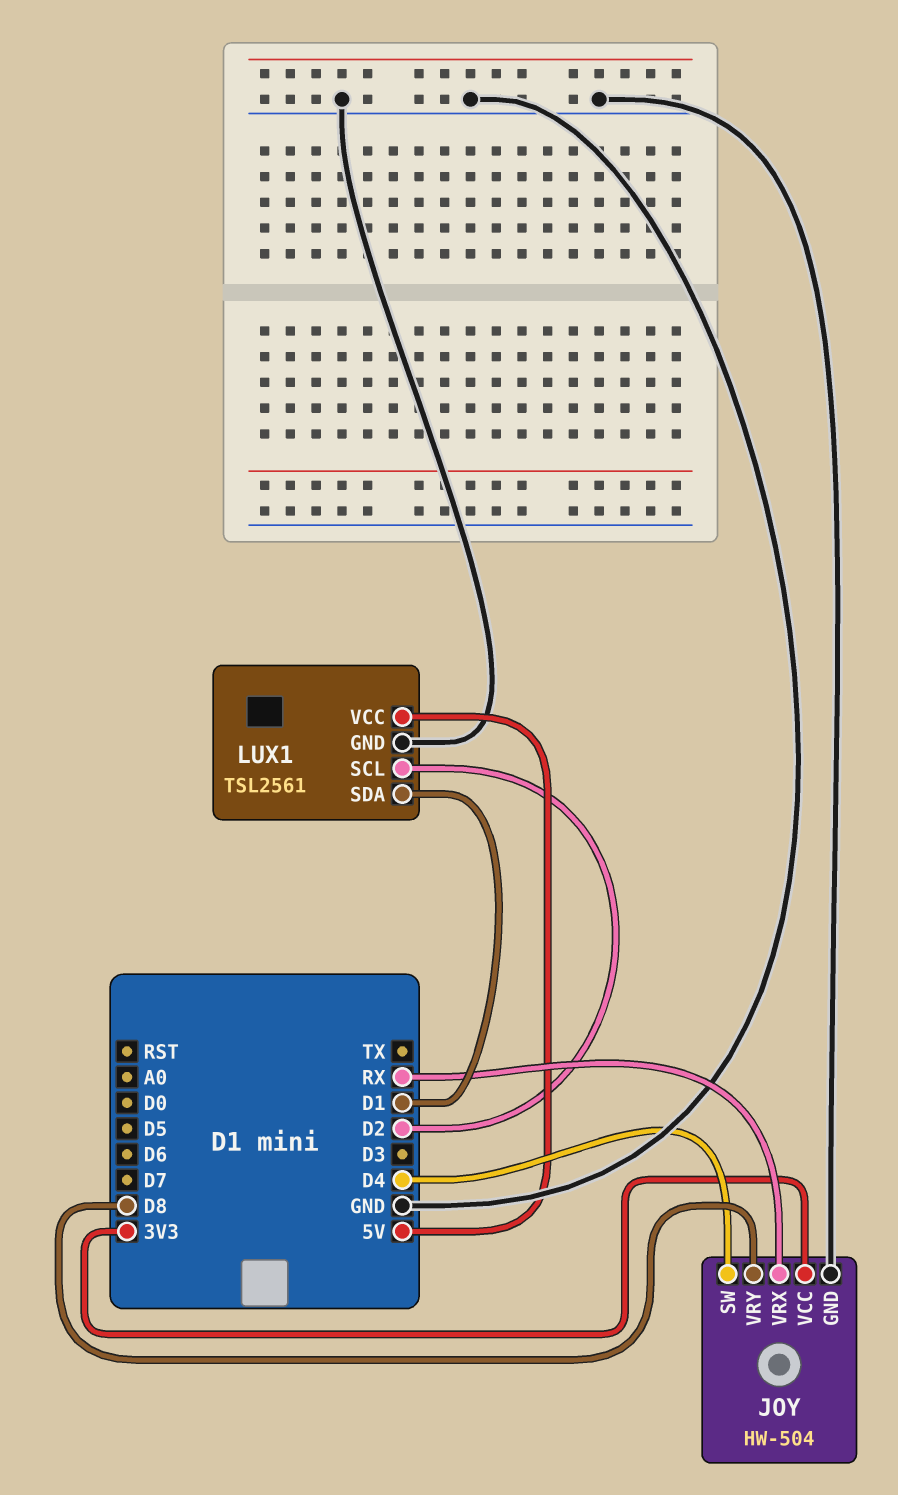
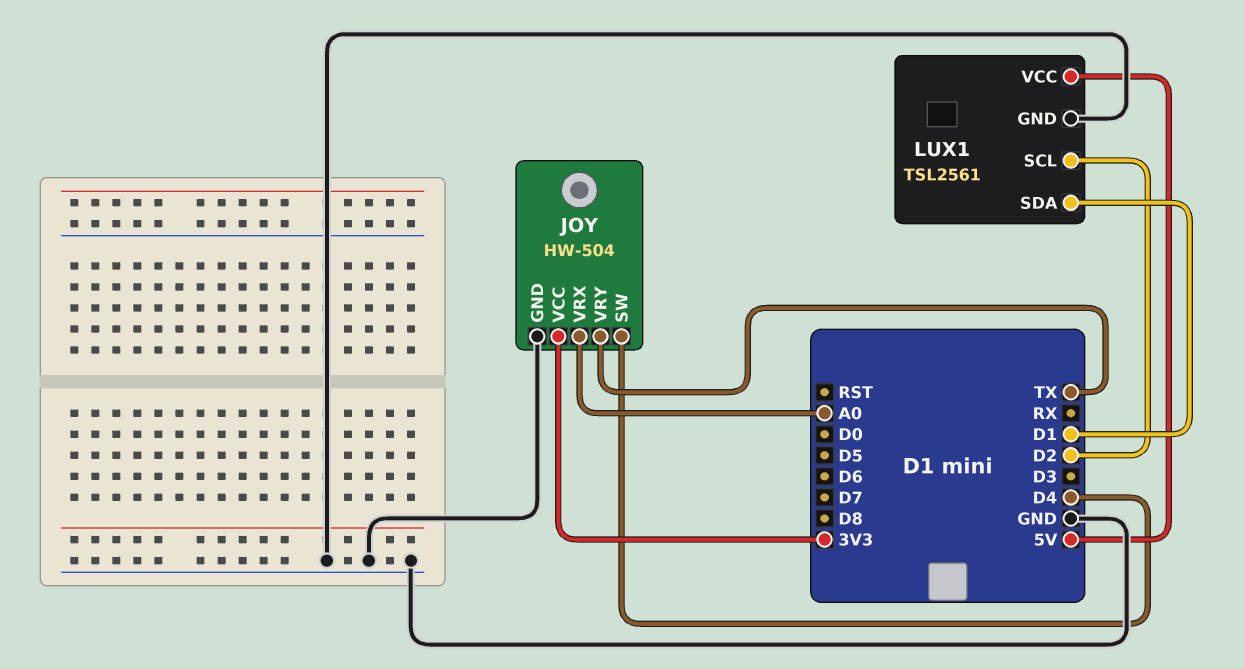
JOY pin VRX: RX -> A0
JOY pin VRY: D8 -> TX

